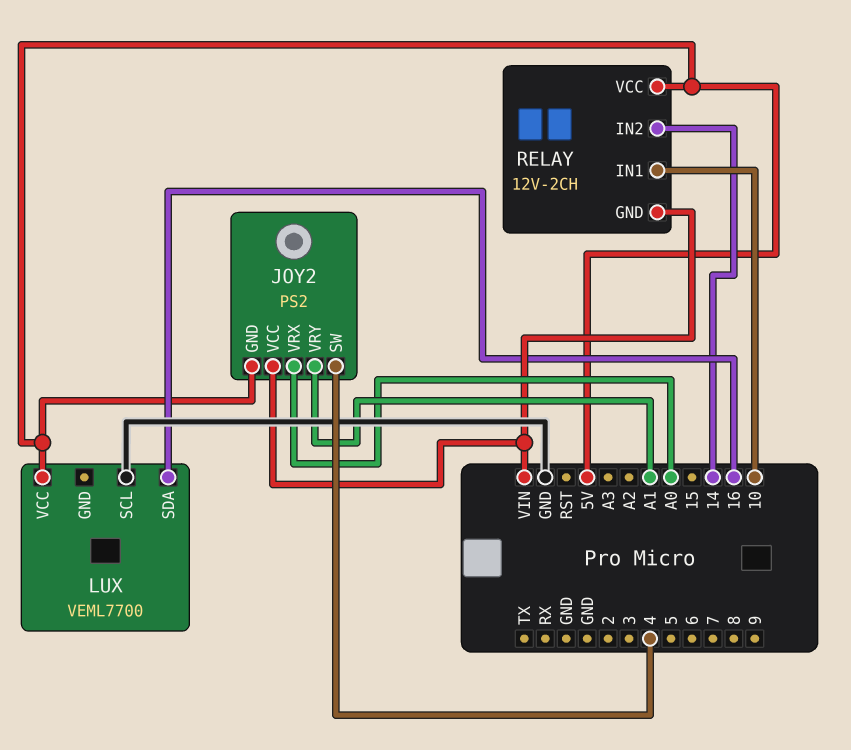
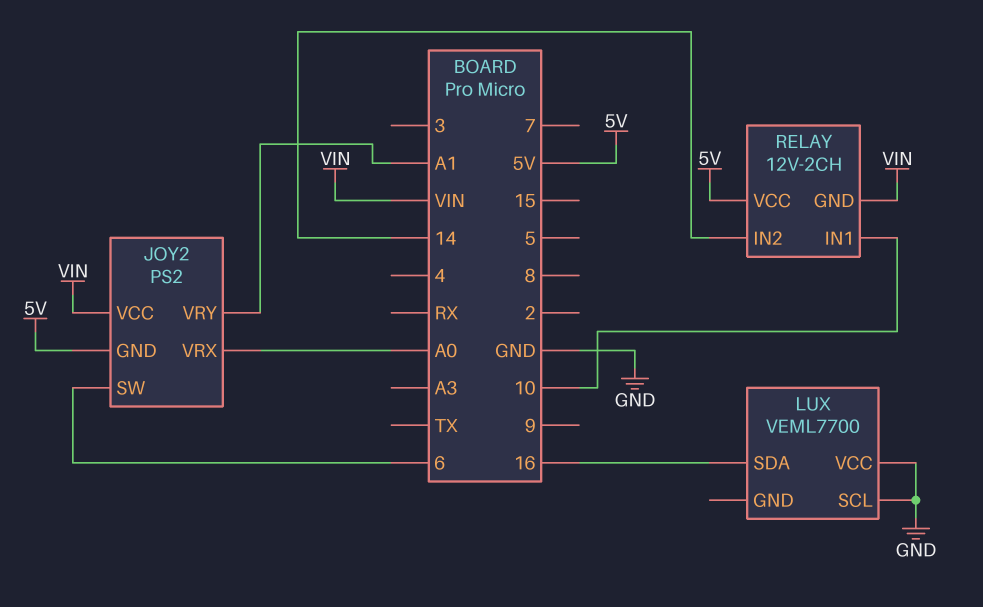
JOY2 pin SW: 4 -> 6
LUX pin VCC: 5V -> GND

